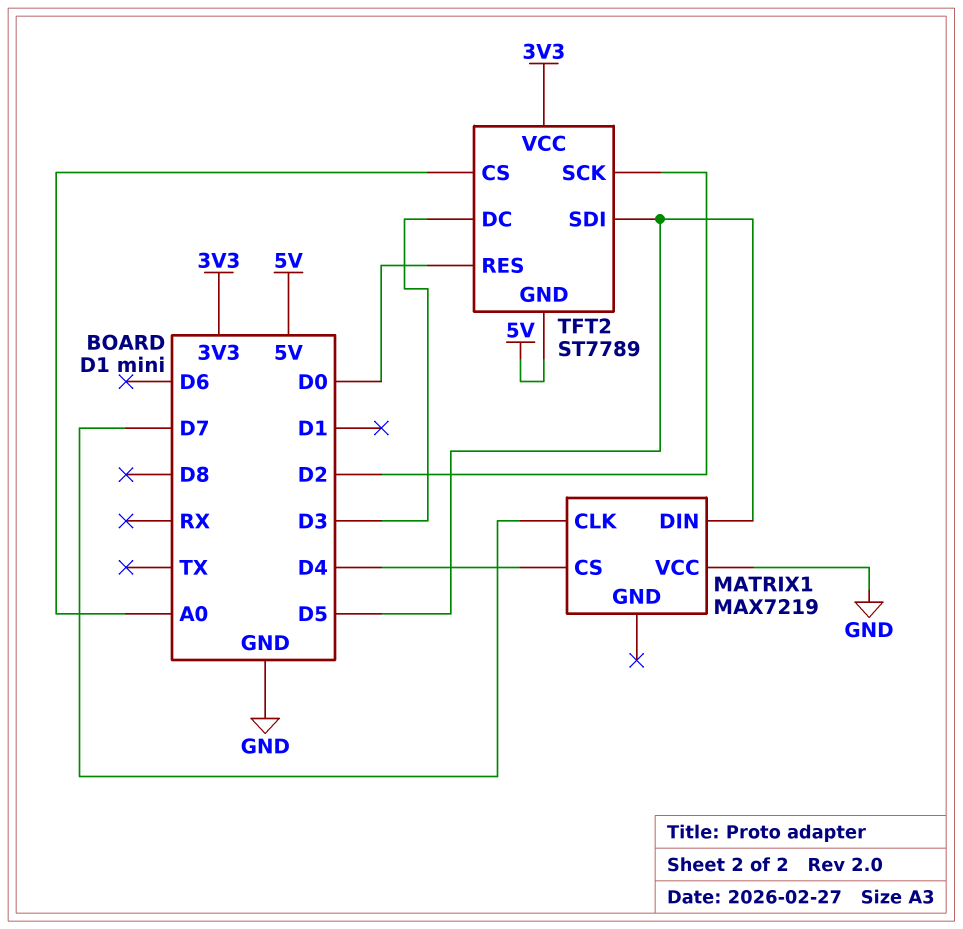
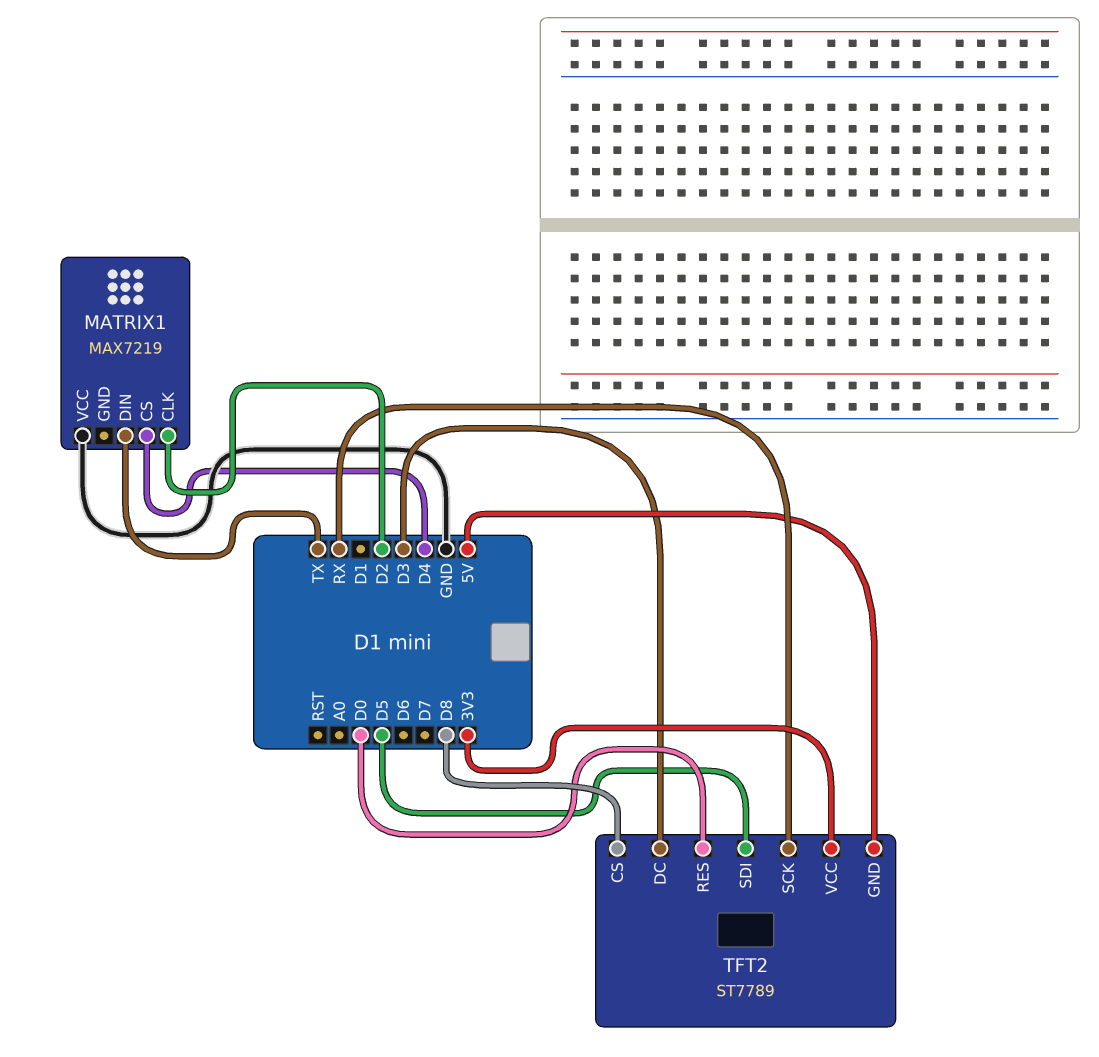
MATRIX1 pin CLK: D7 -> D2
MATRIX1 pin DIN: D5 -> TX
TFT2 pin CS: A0 -> D8
TFT2 pin SCK: D2 -> RX

